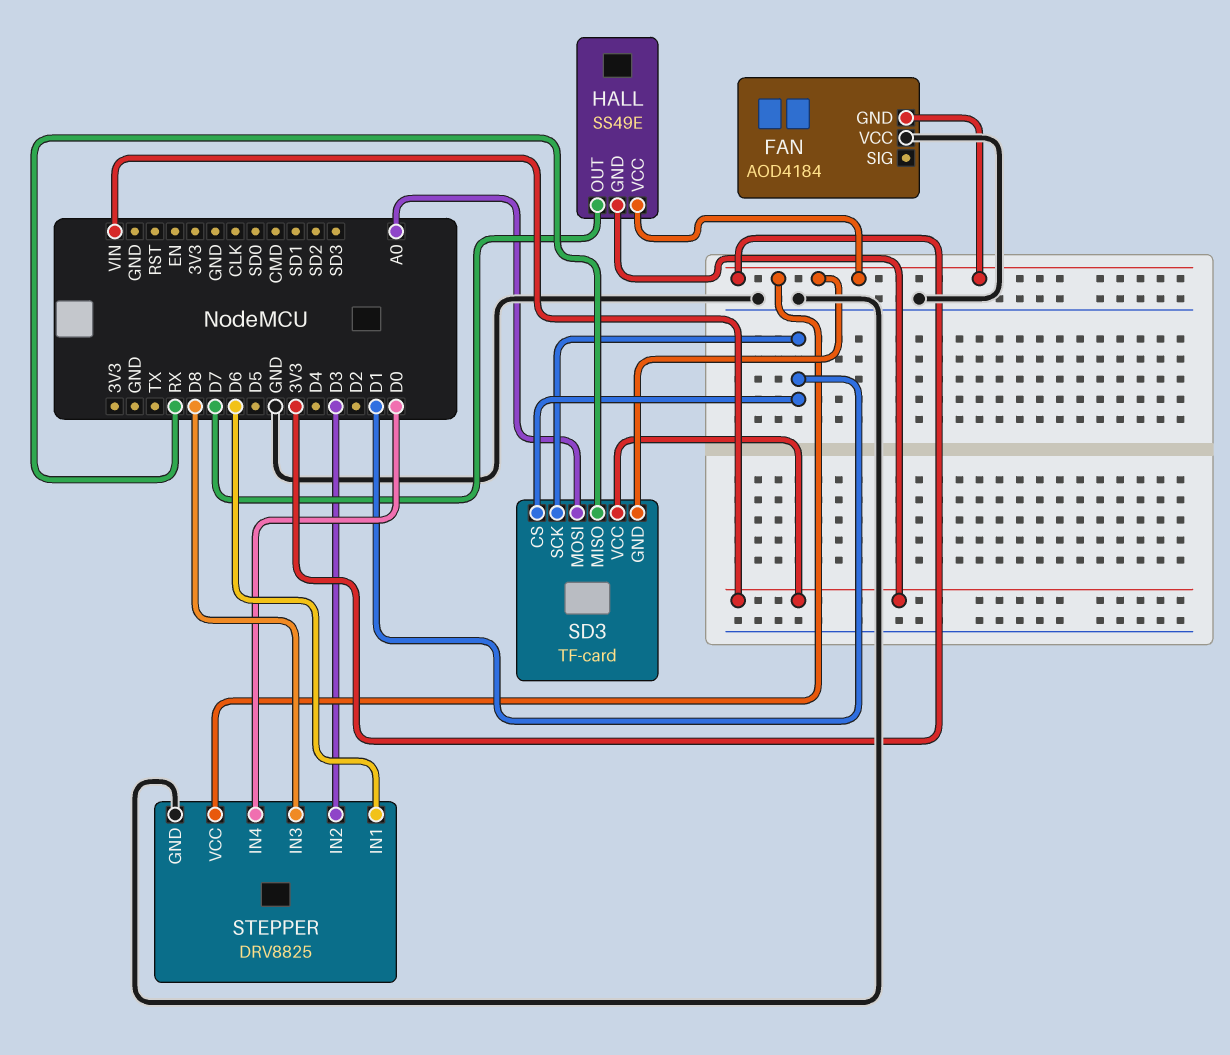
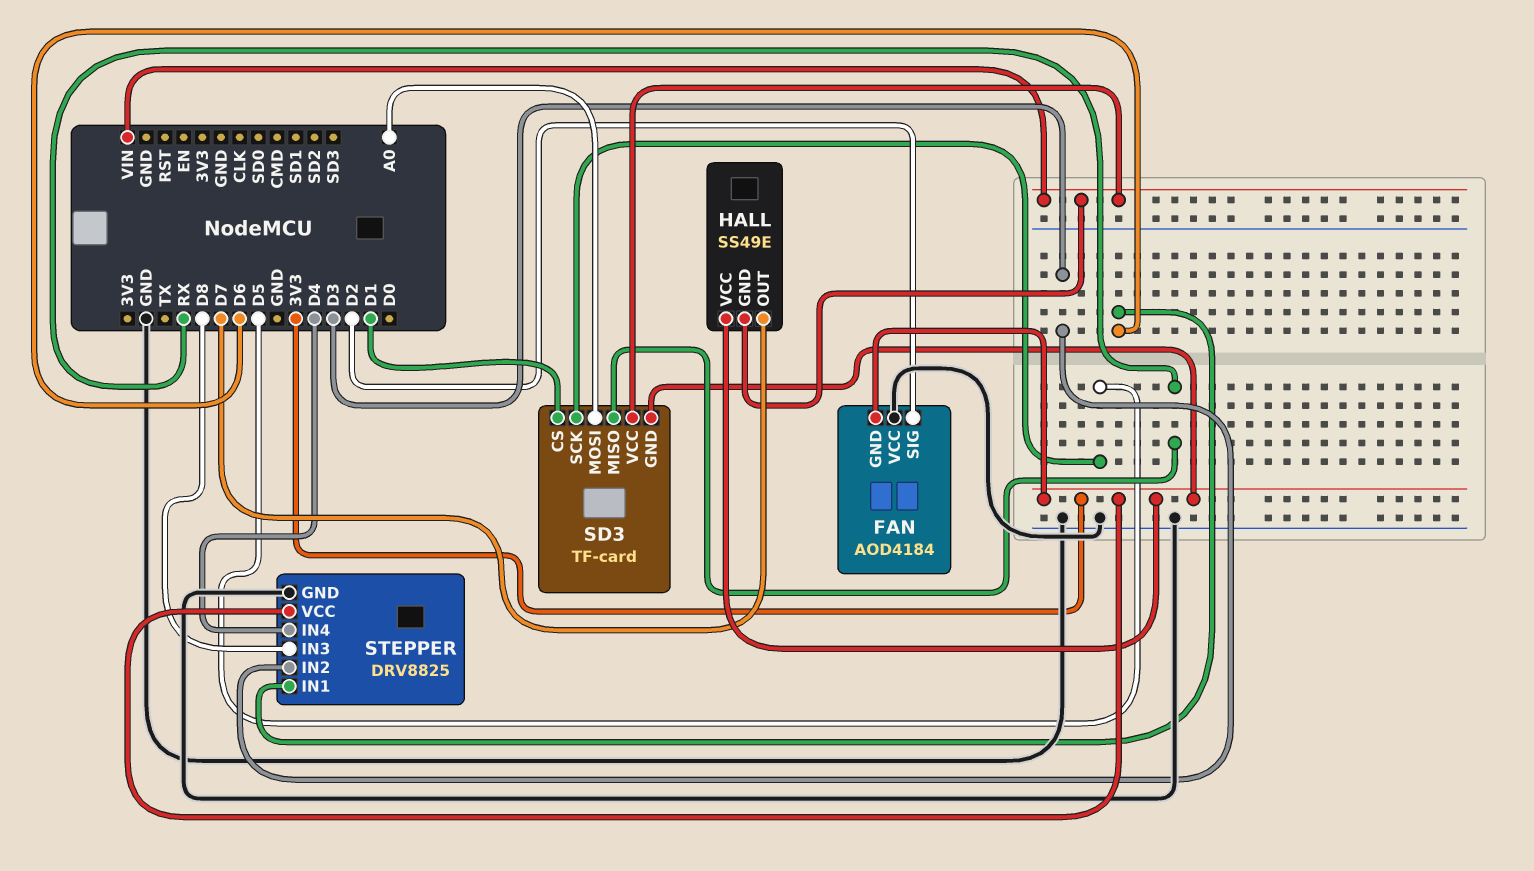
FAN pin SIG: none -> D2
SD3 pin SCK: D1 -> D5
STEPPER pin IN4: D0 -> D4

